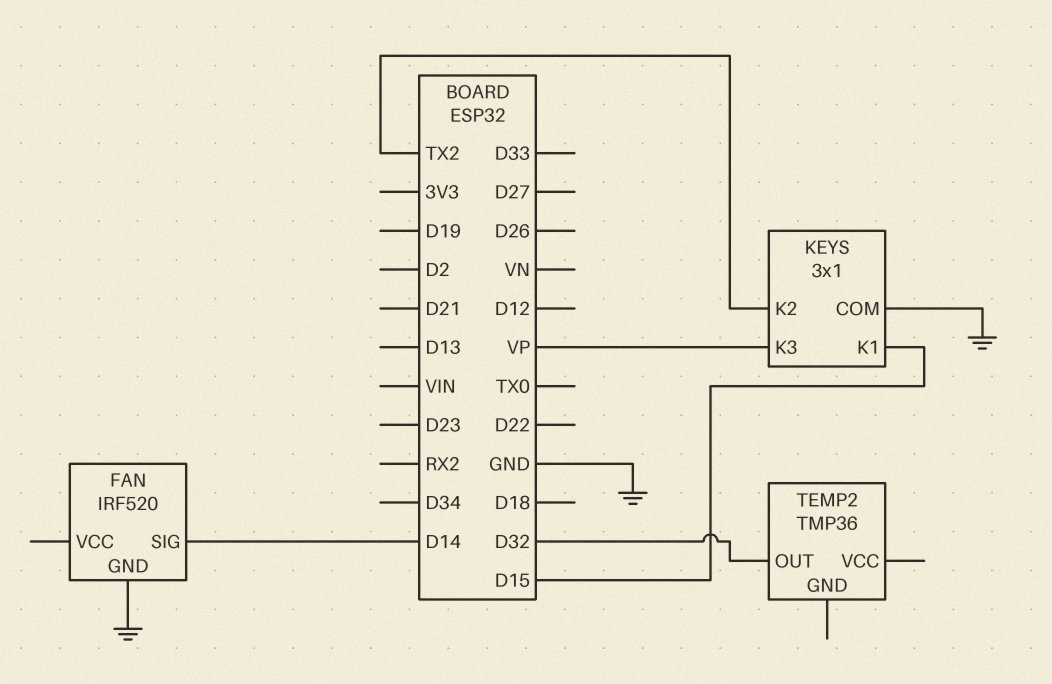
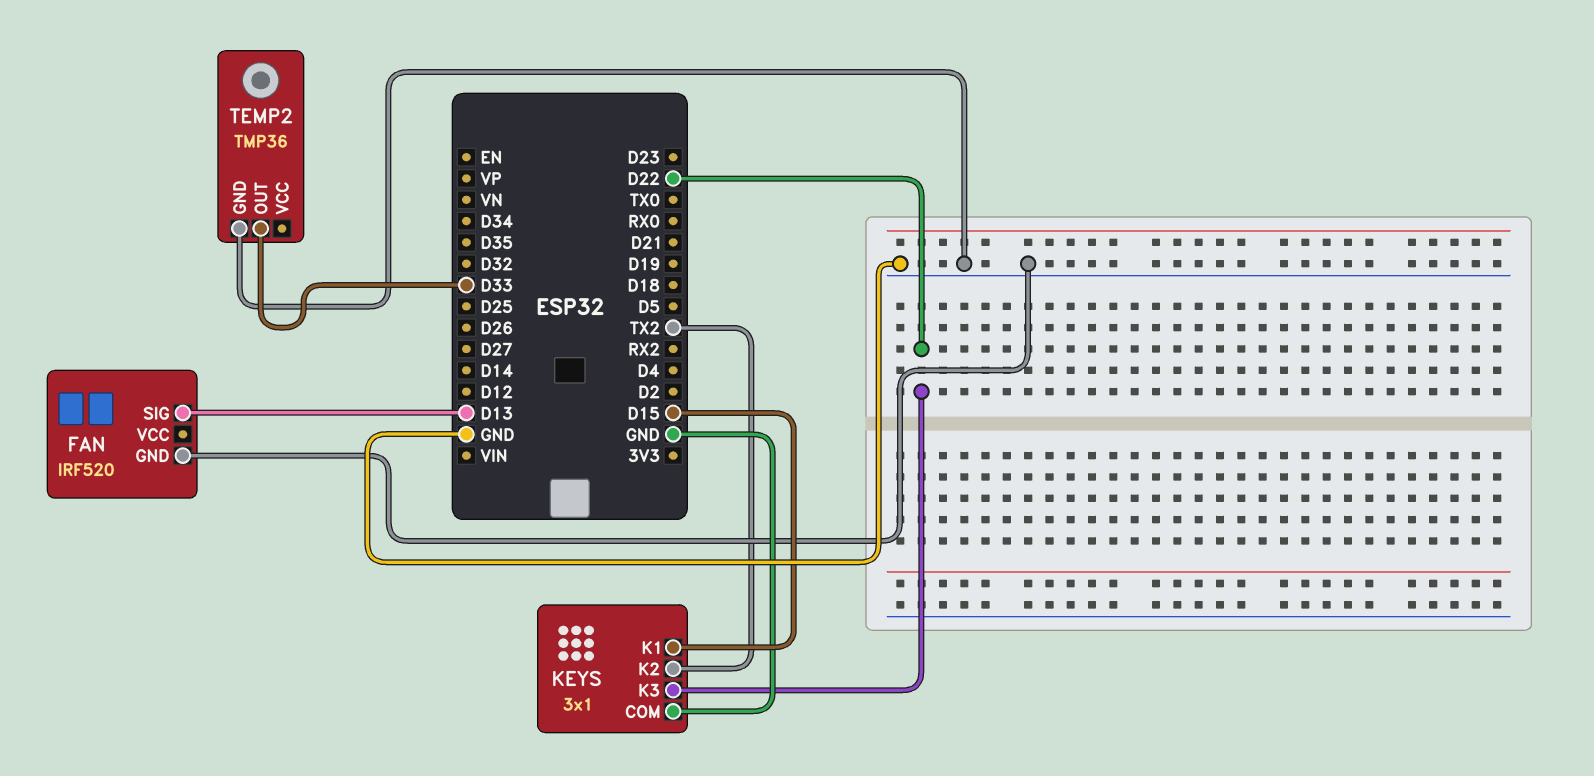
FAN pin SIG: D14 -> D13
KEYS pin K3: VP -> D22
TEMP2 pin GND: none -> GND
TEMP2 pin OUT: D32 -> D33

